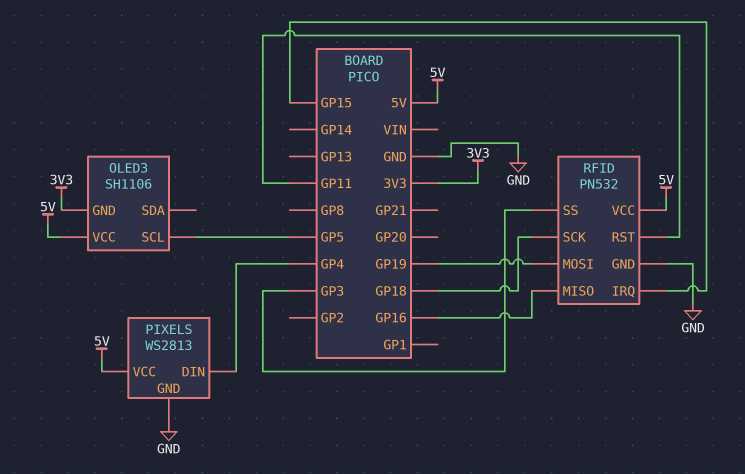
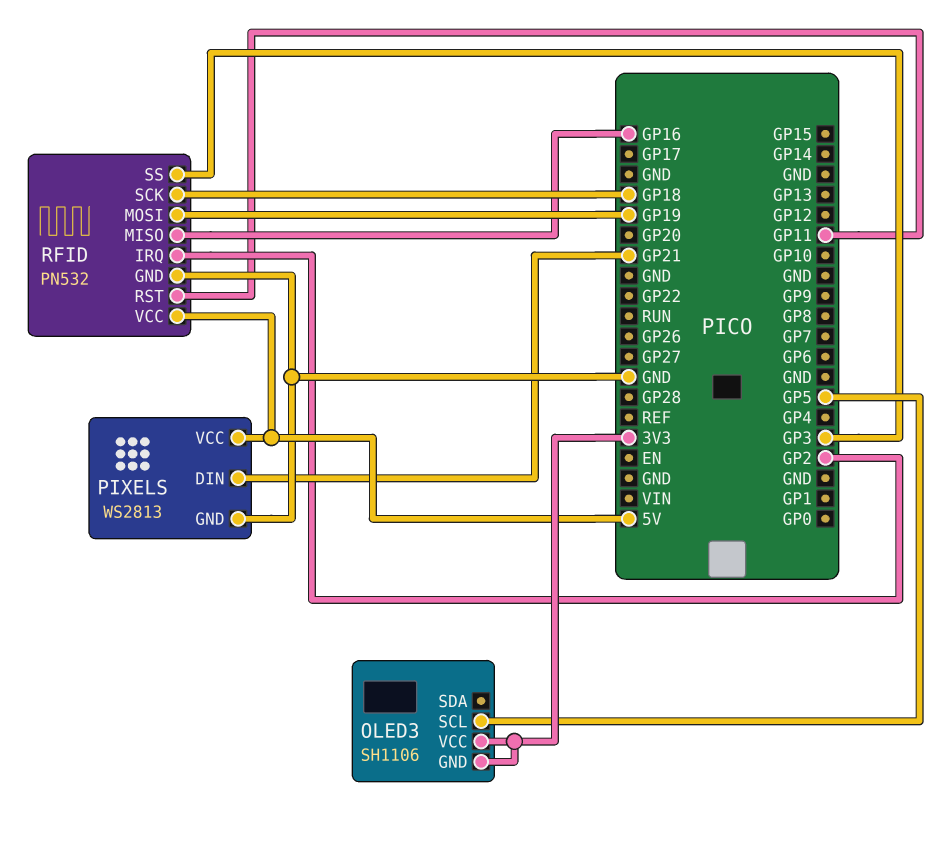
OLED3 pin VCC: 5V -> 3V3
PIXELS pin DIN: GP4 -> GP21
RFID pin IRQ: GP15 -> GP2

